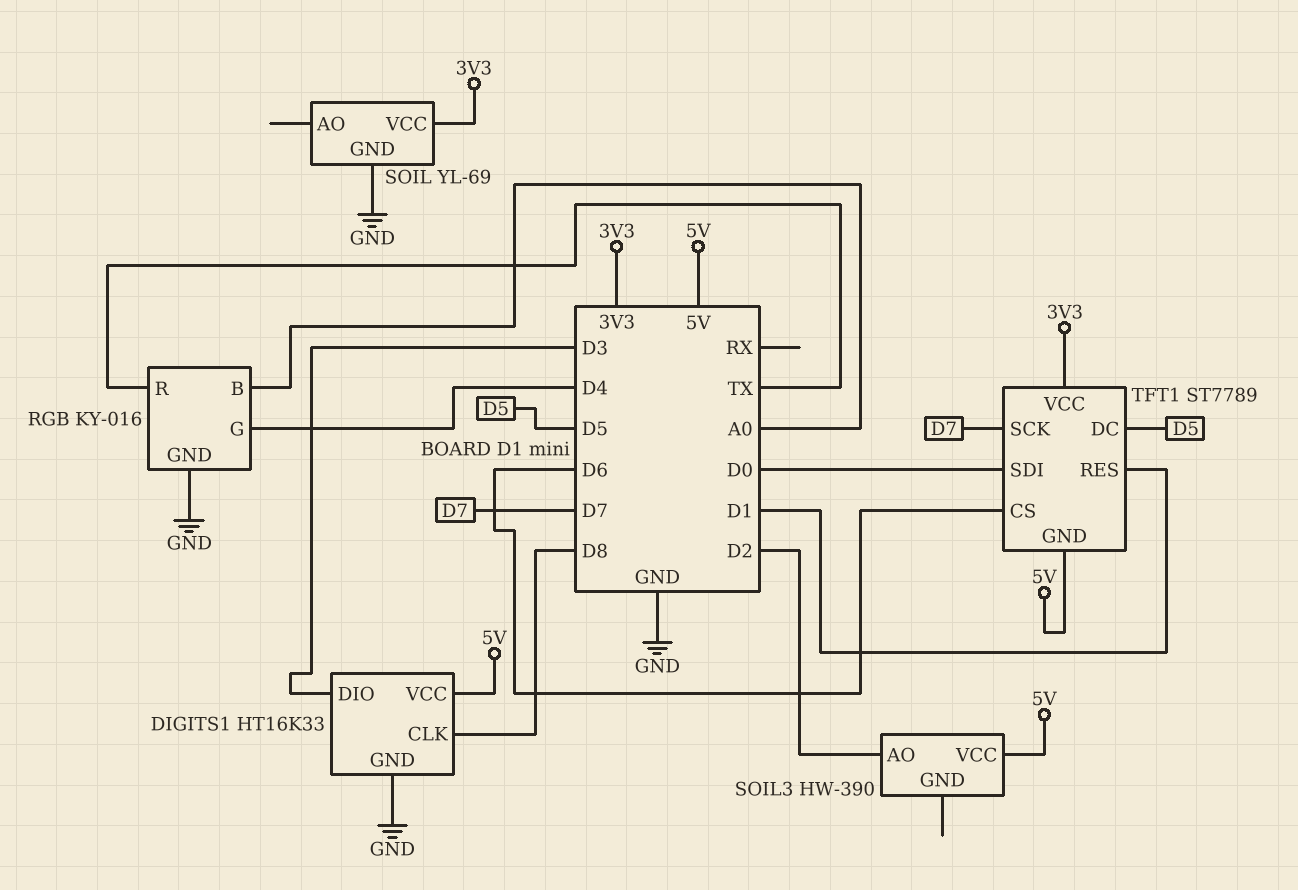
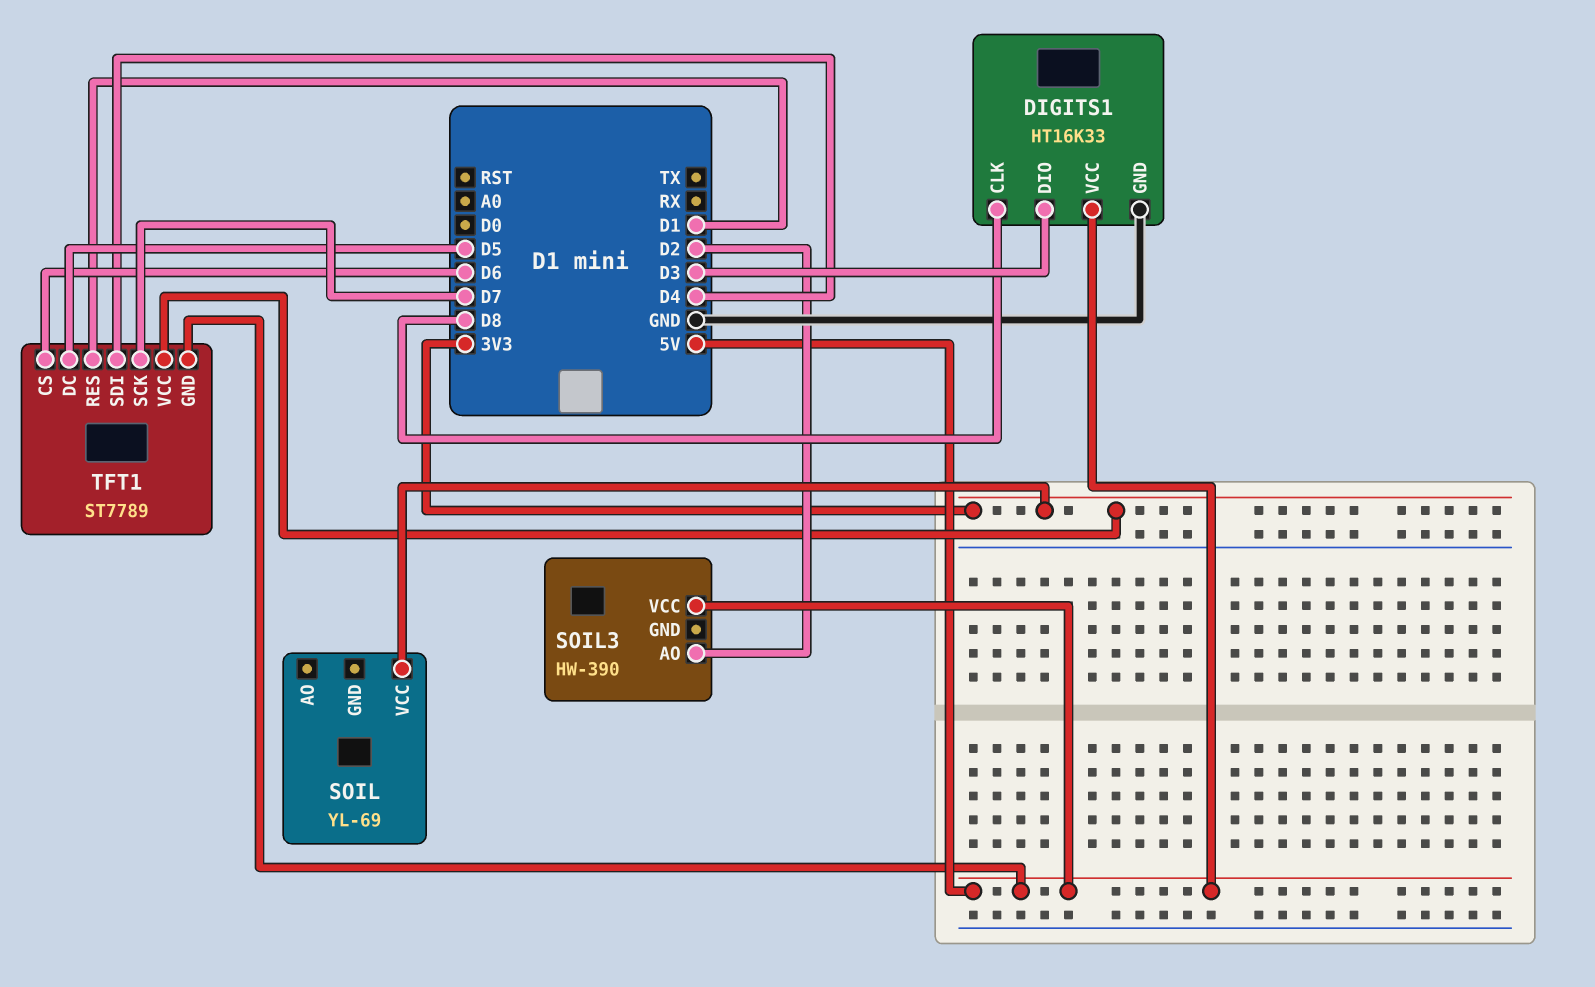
RGB: KY-016 -> none
RGB pin B: A0 -> none
RGB pin G: D4 -> none
RGB pin GND: GND -> none
RGB pin R: TX -> none
SOIL pin GND: GND -> none
TFT1 pin SDI: D0 -> D4

